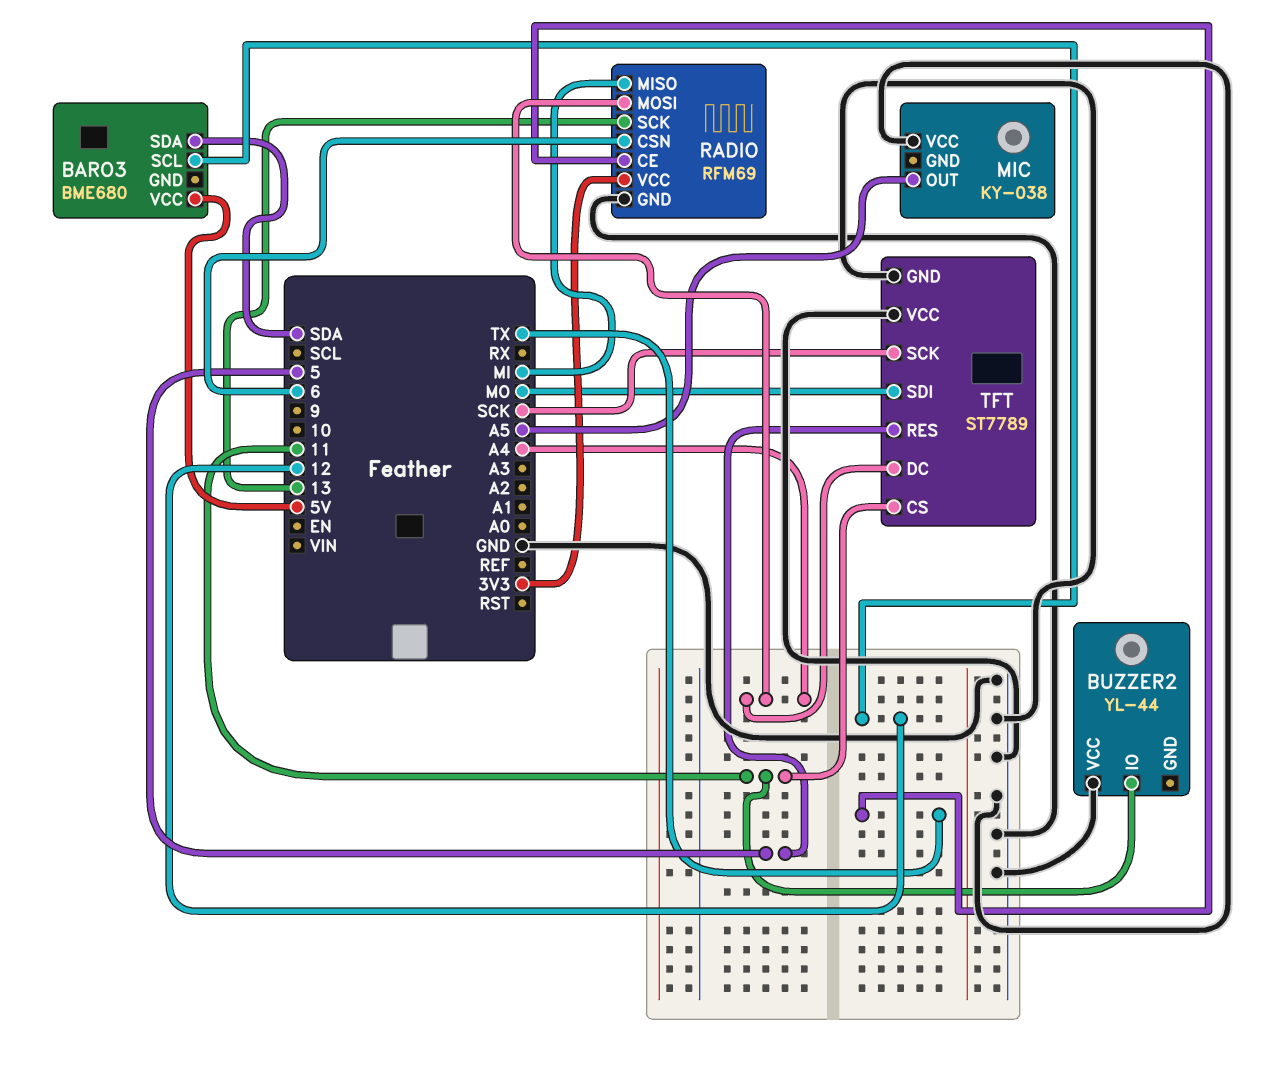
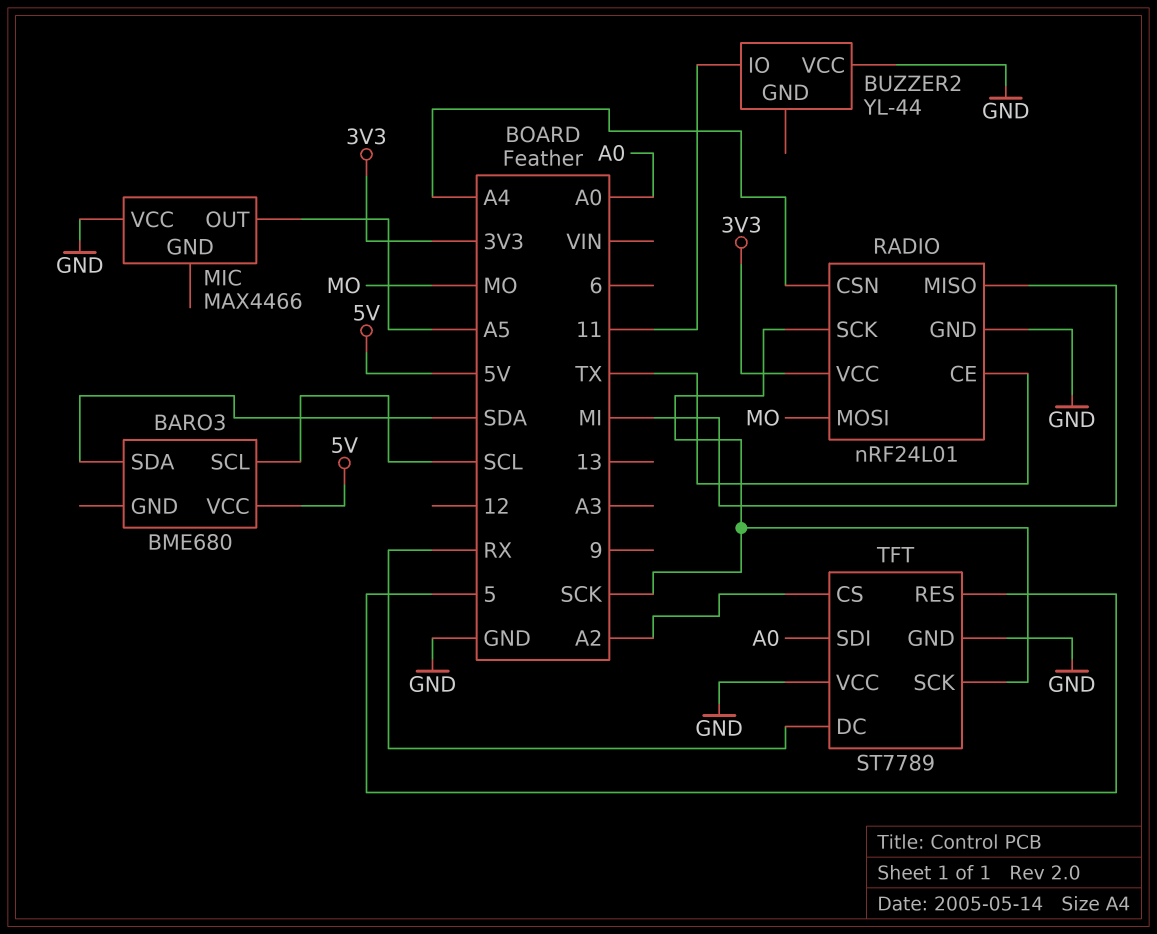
BARO3 pin SCL: 12 -> SCL
MIC: KY-038 -> MAX4466
RADIO: RFM69 -> nRF24L01
RADIO pin CSN: 6 -> A4
RADIO pin MOSI: A4 -> MO
RADIO pin SCK: 13 -> SCK
TFT pin CS: 11 -> A2
TFT pin DC: A4 -> RX
TFT pin SDI: MO -> A0

